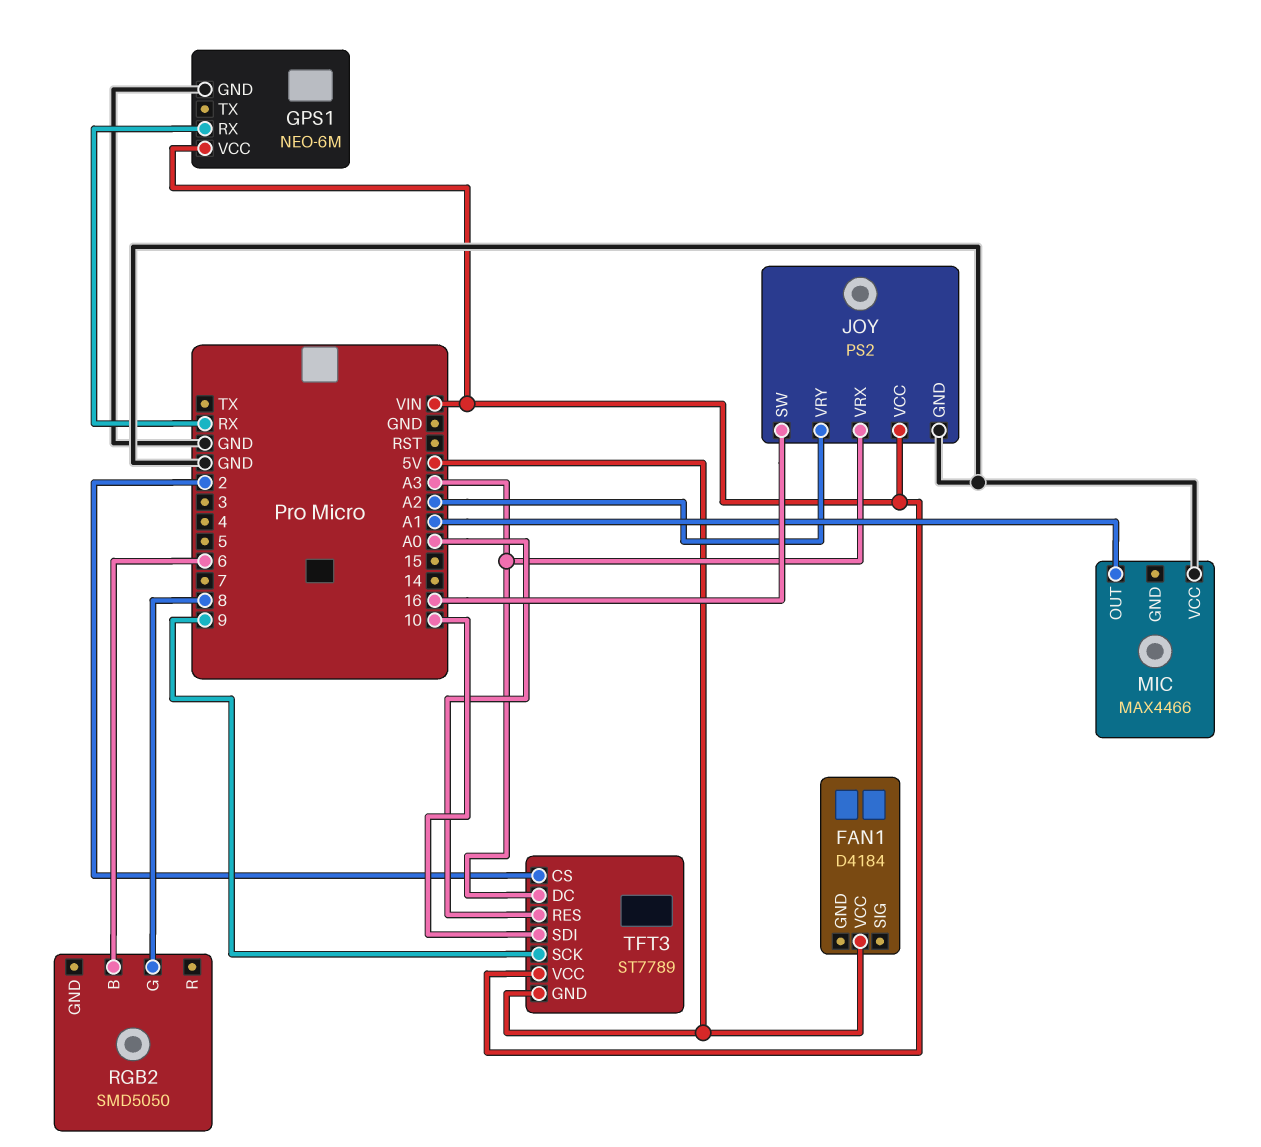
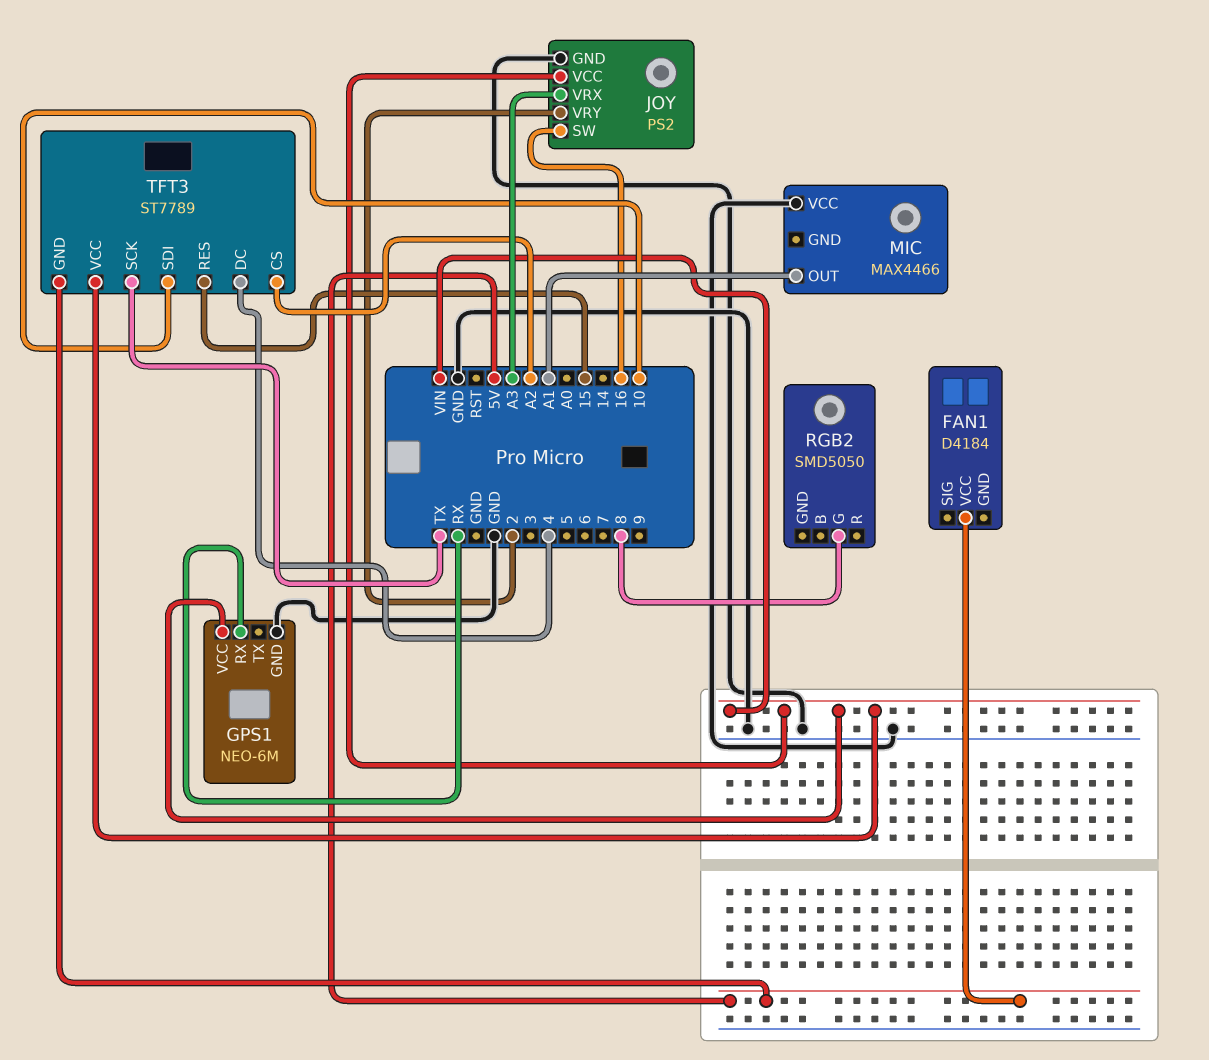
JOY pin VRY: A2 -> 2
RGB2 pin B: 6 -> none
TFT3 pin CS: 2 -> A2
TFT3 pin DC: A3 -> 4
TFT3 pin RES: A0 -> 15
TFT3 pin SCK: 9 -> TX

